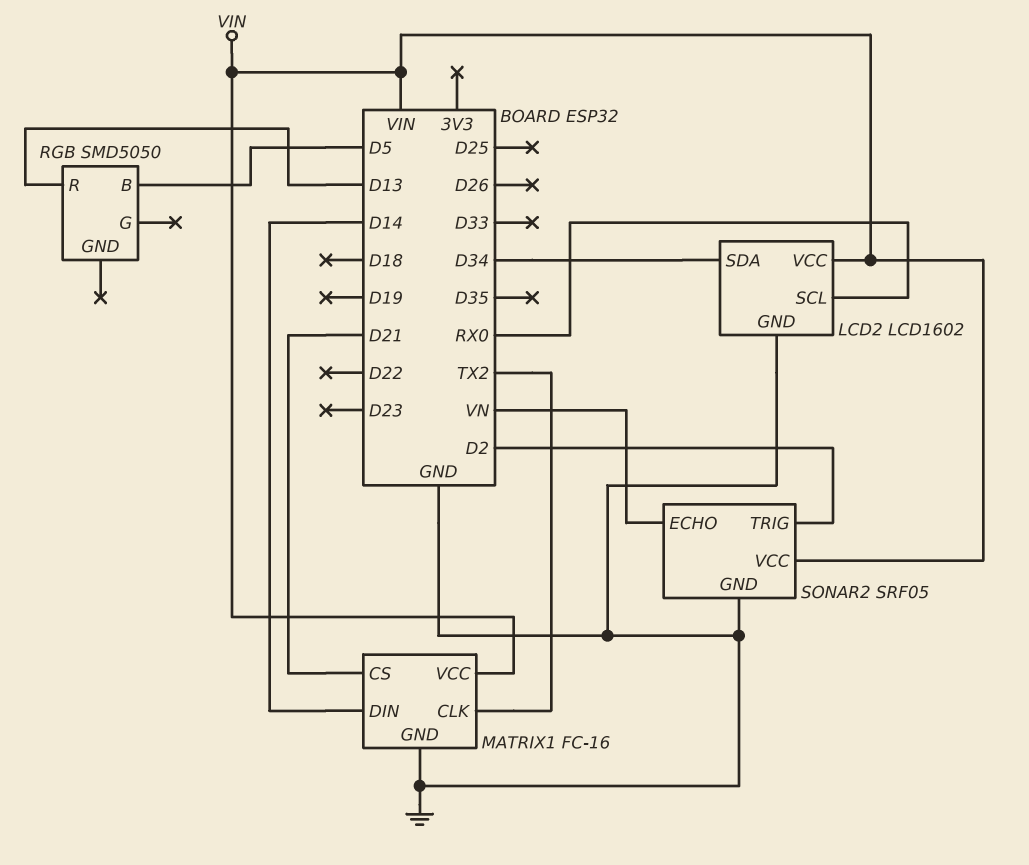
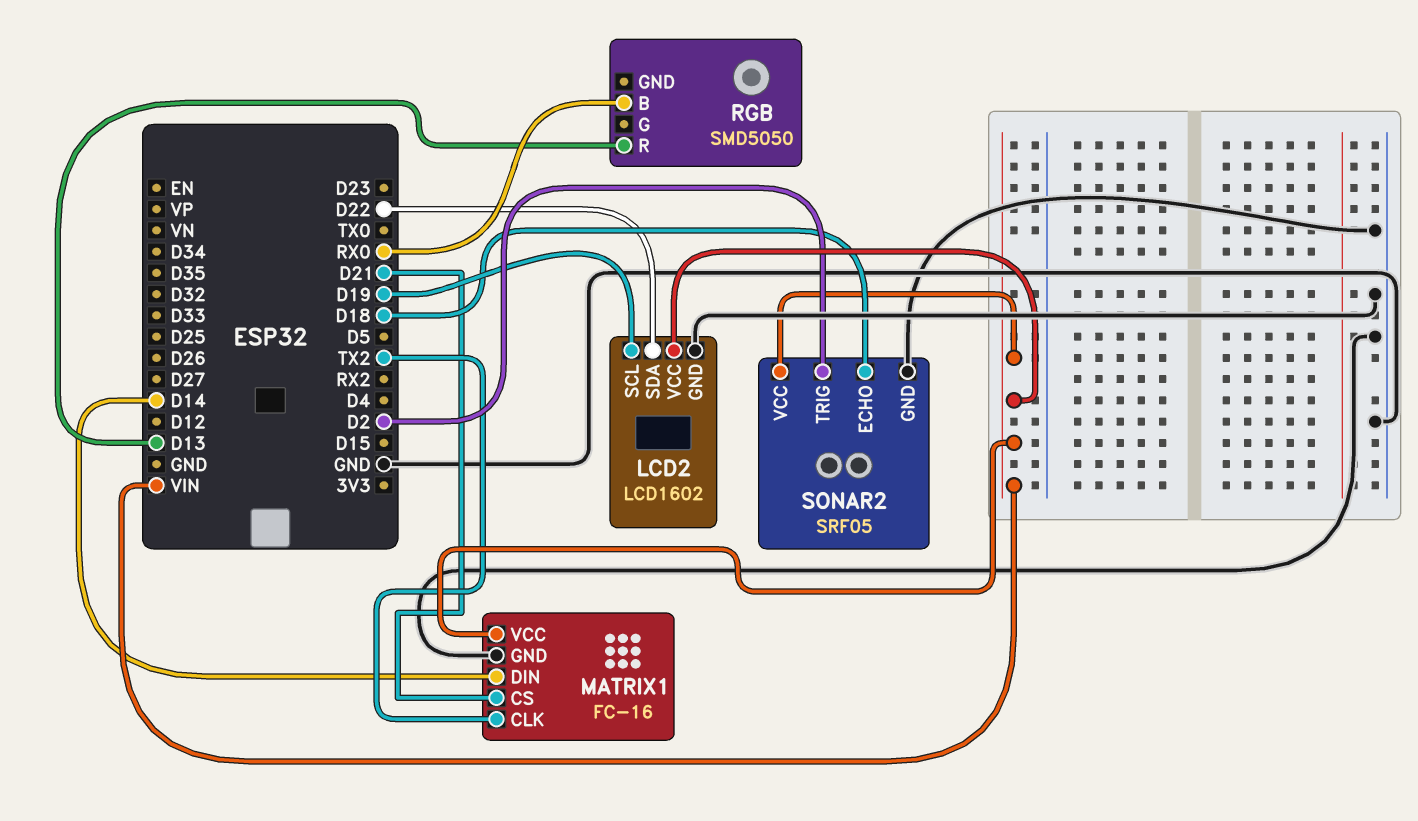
LCD2 pin SCL: RX0 -> D19
LCD2 pin SDA: D34 -> D22
RGB pin B: D5 -> RX0
SONAR2 pin ECHO: VN -> D18

